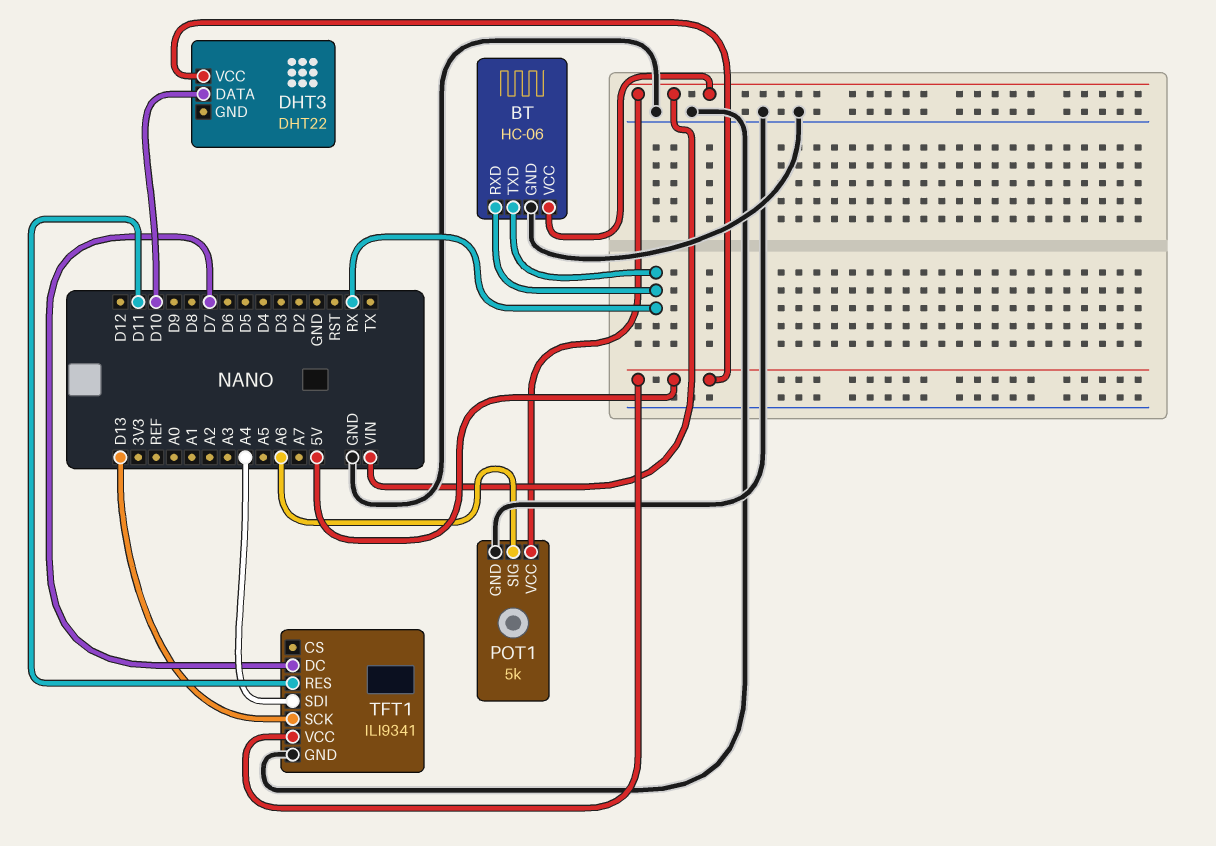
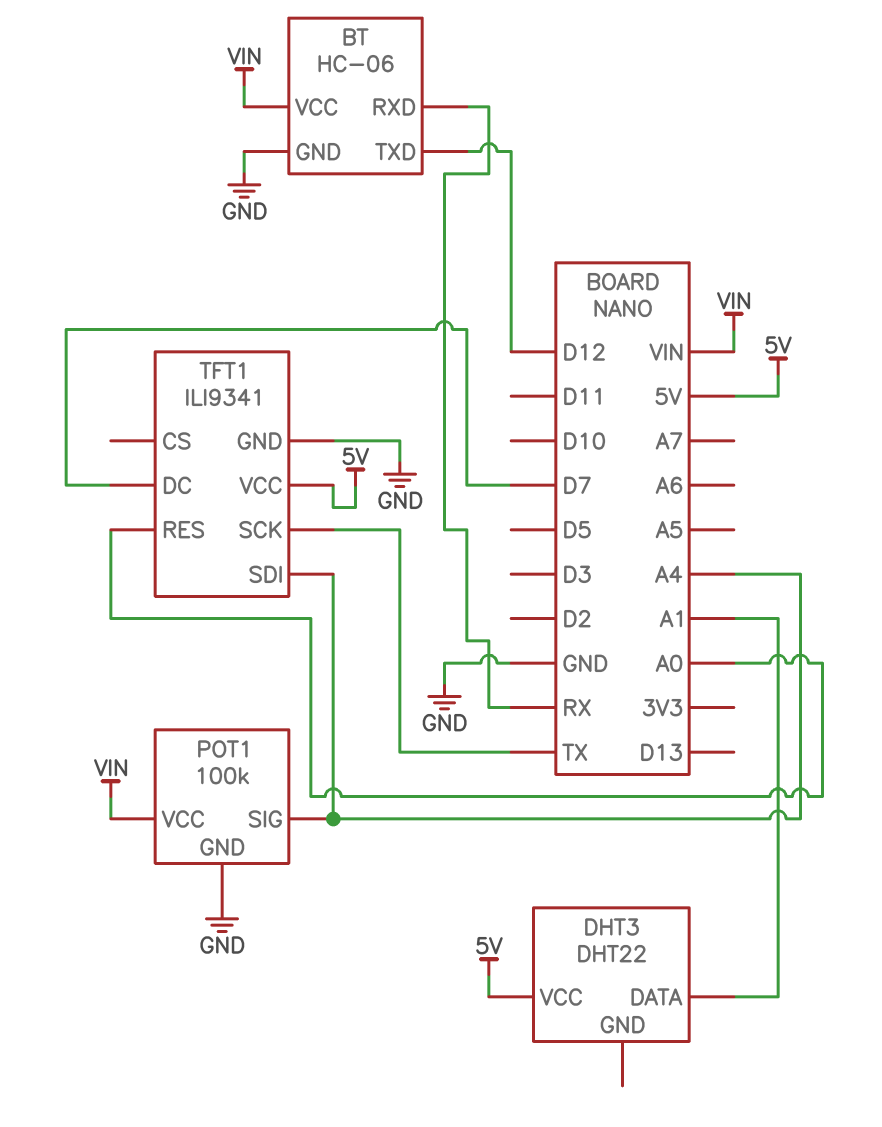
BT pin TXD: RX -> D12
DHT3 pin DATA: D10 -> A1
POT1: 5k -> 100k
POT1 pin SIG: A6 -> A4
TFT1 pin RES: D11 -> A0
TFT1 pin SCK: D13 -> TX

